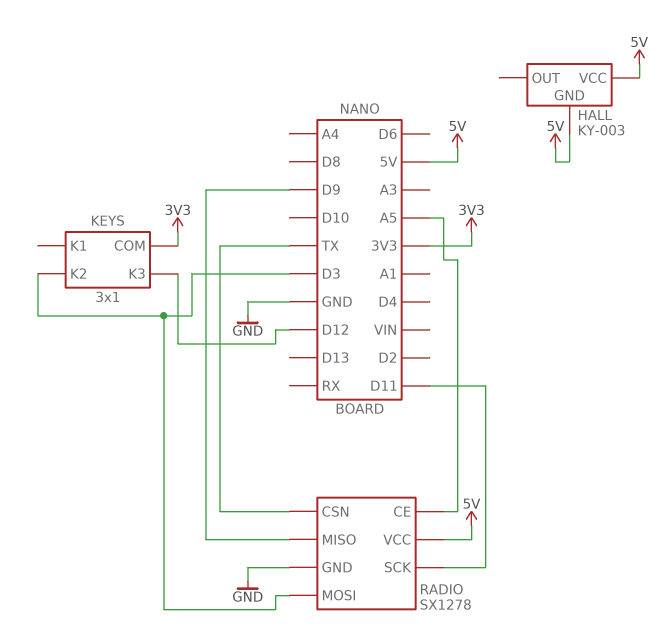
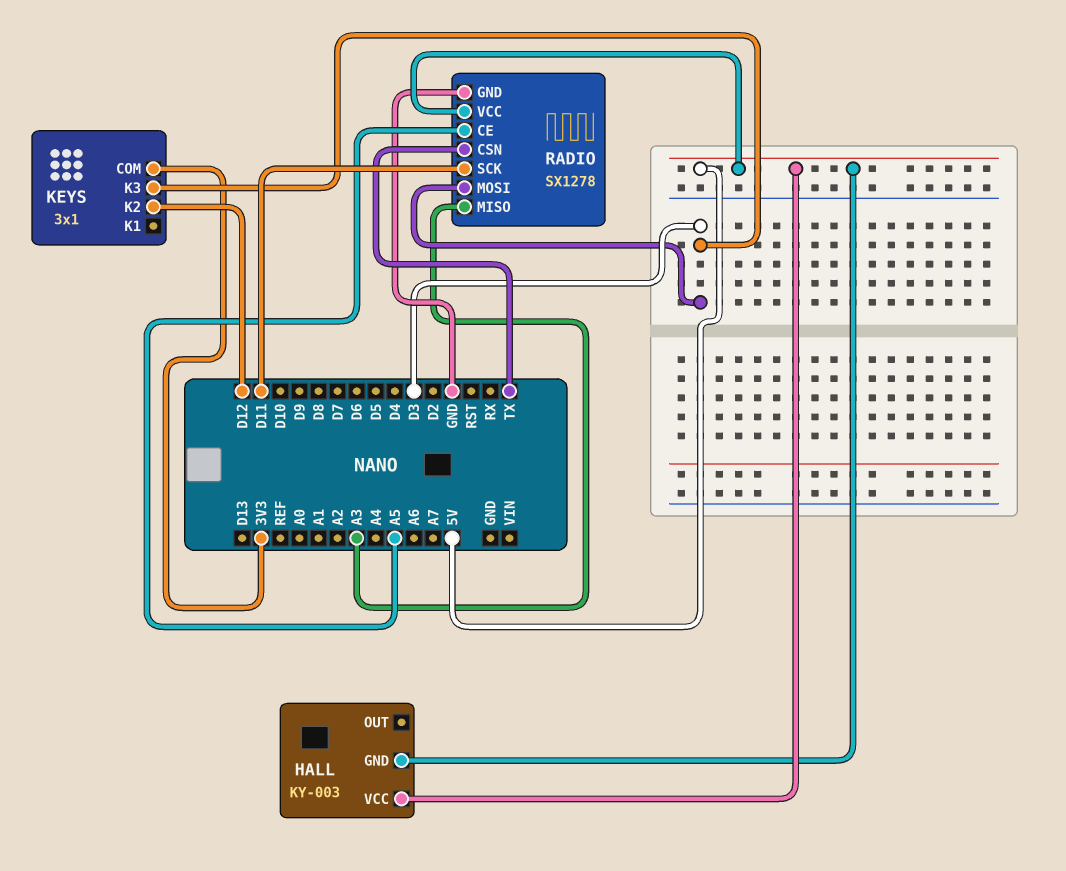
KEYS pin K2: D3 -> D12
KEYS pin K3: D12 -> D3
RADIO pin MISO: D9 -> A3

